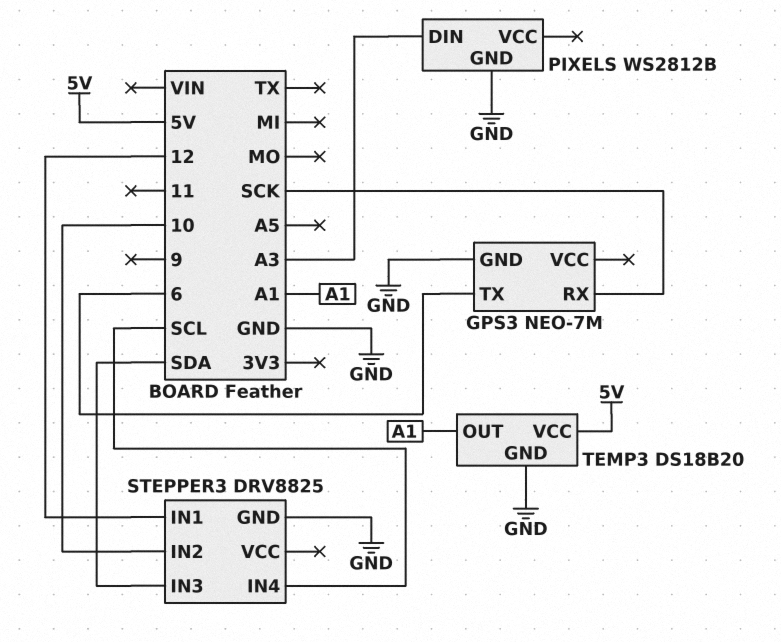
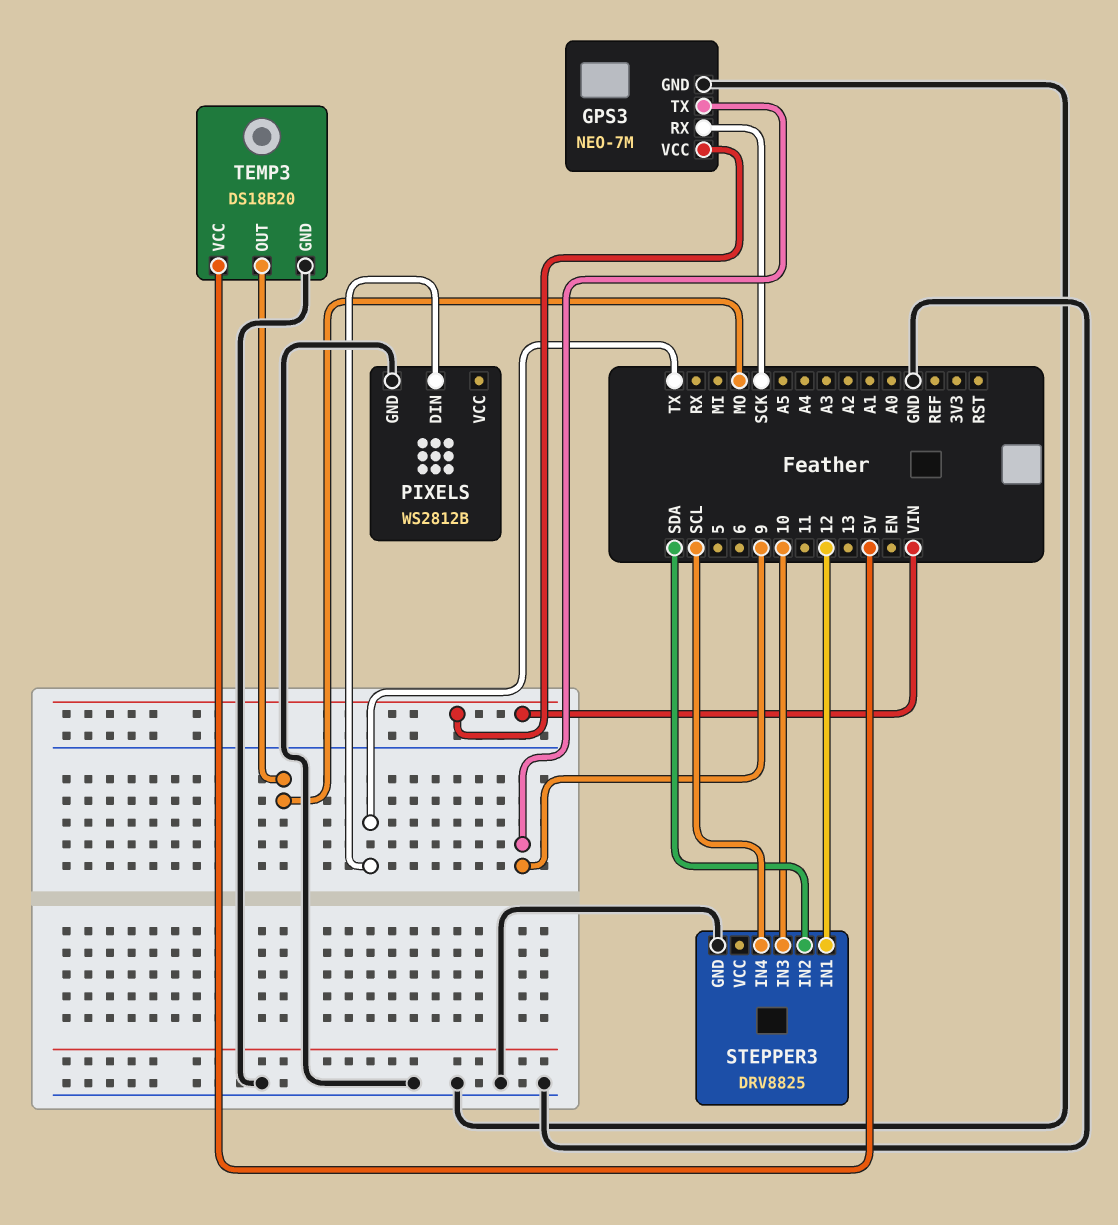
GPS3 pin TX: 6 -> 9
GPS3 pin VCC: none -> VIN
PIXELS pin DIN: A3 -> TX
STEPPER3 pin IN2: 10 -> SDA
STEPPER3 pin IN3: SDA -> 10
TEMP3 pin OUT: A1 -> MO

